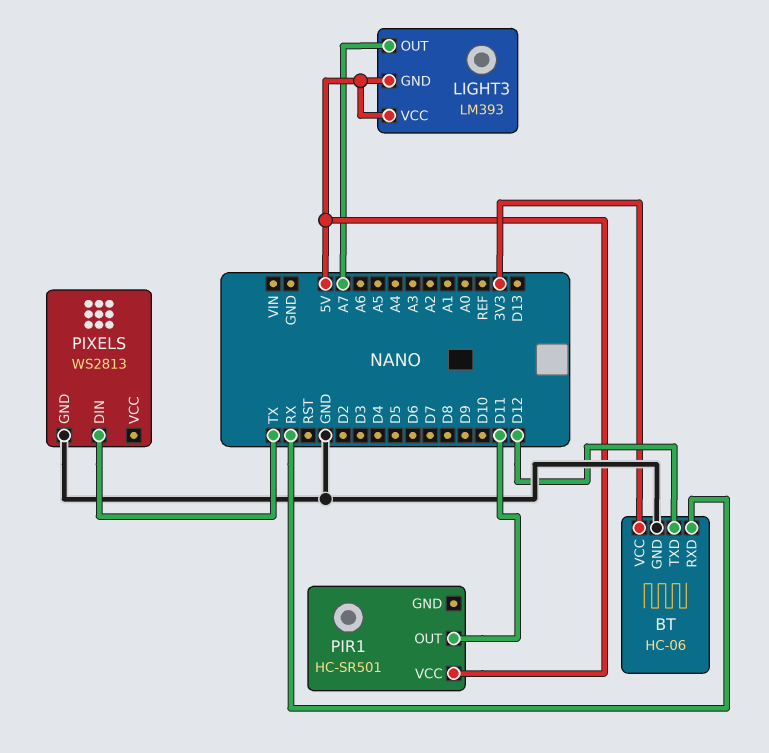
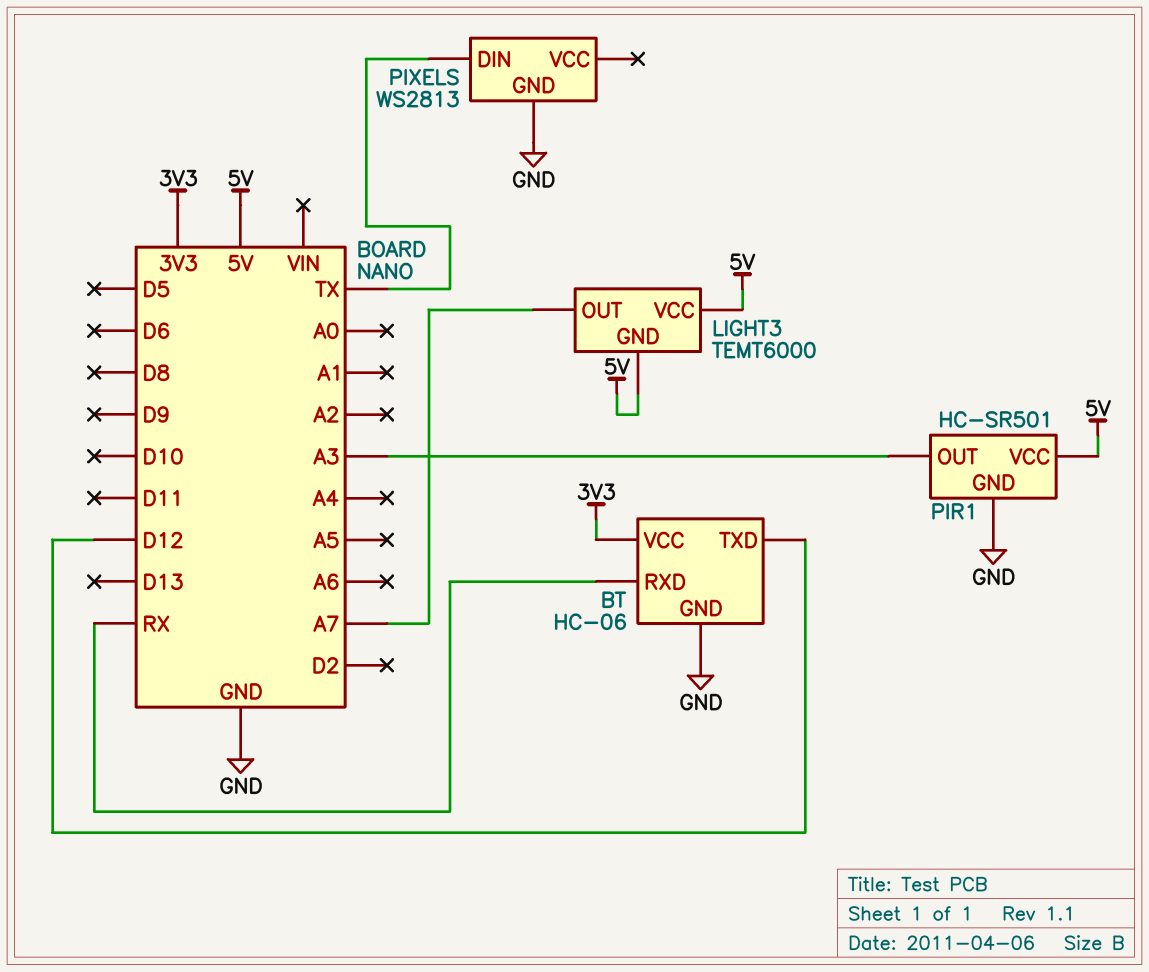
LIGHT3: LM393 -> TEMT6000
PIR1 pin GND: none -> GND
PIR1 pin OUT: D11 -> A3

